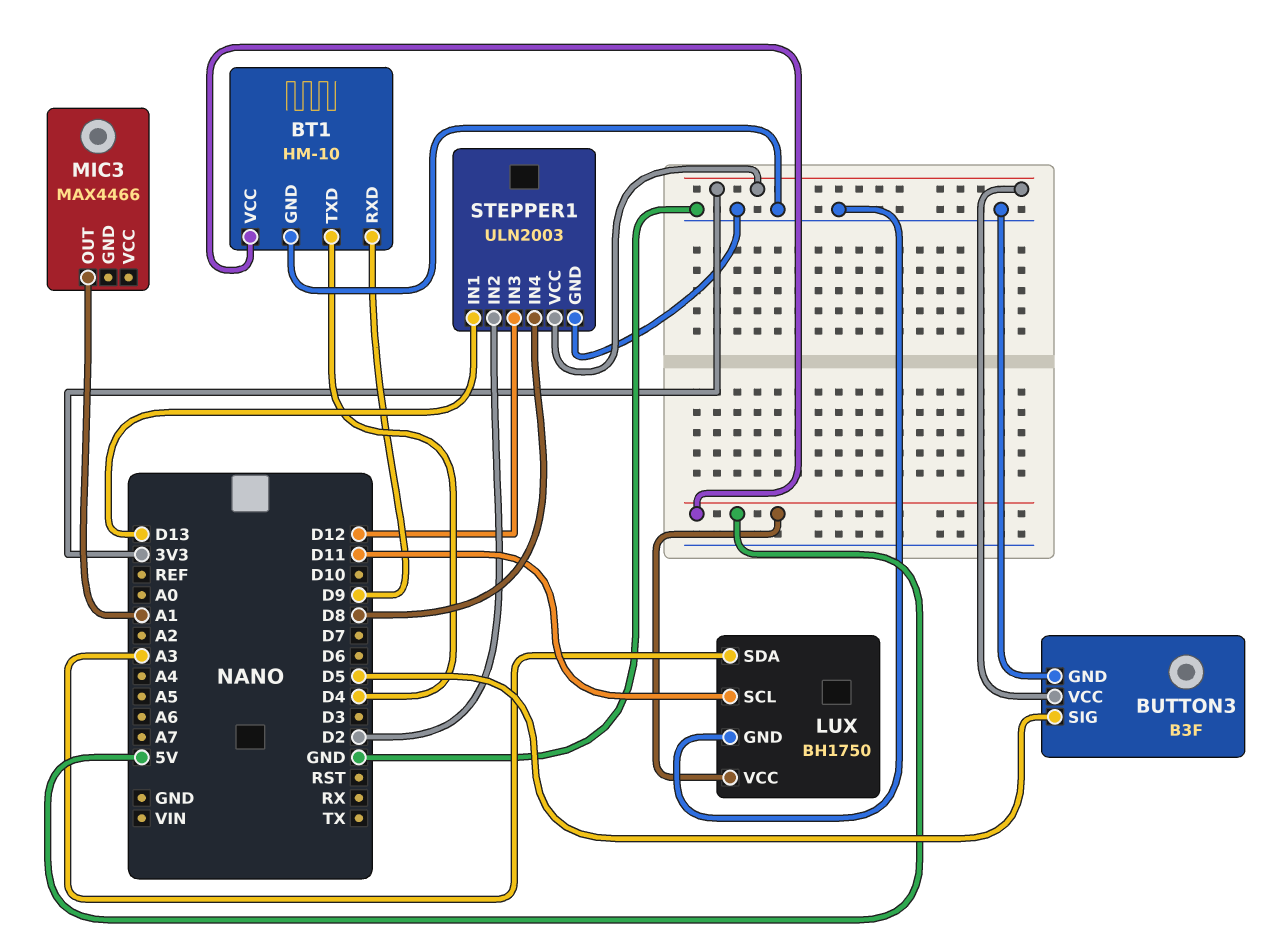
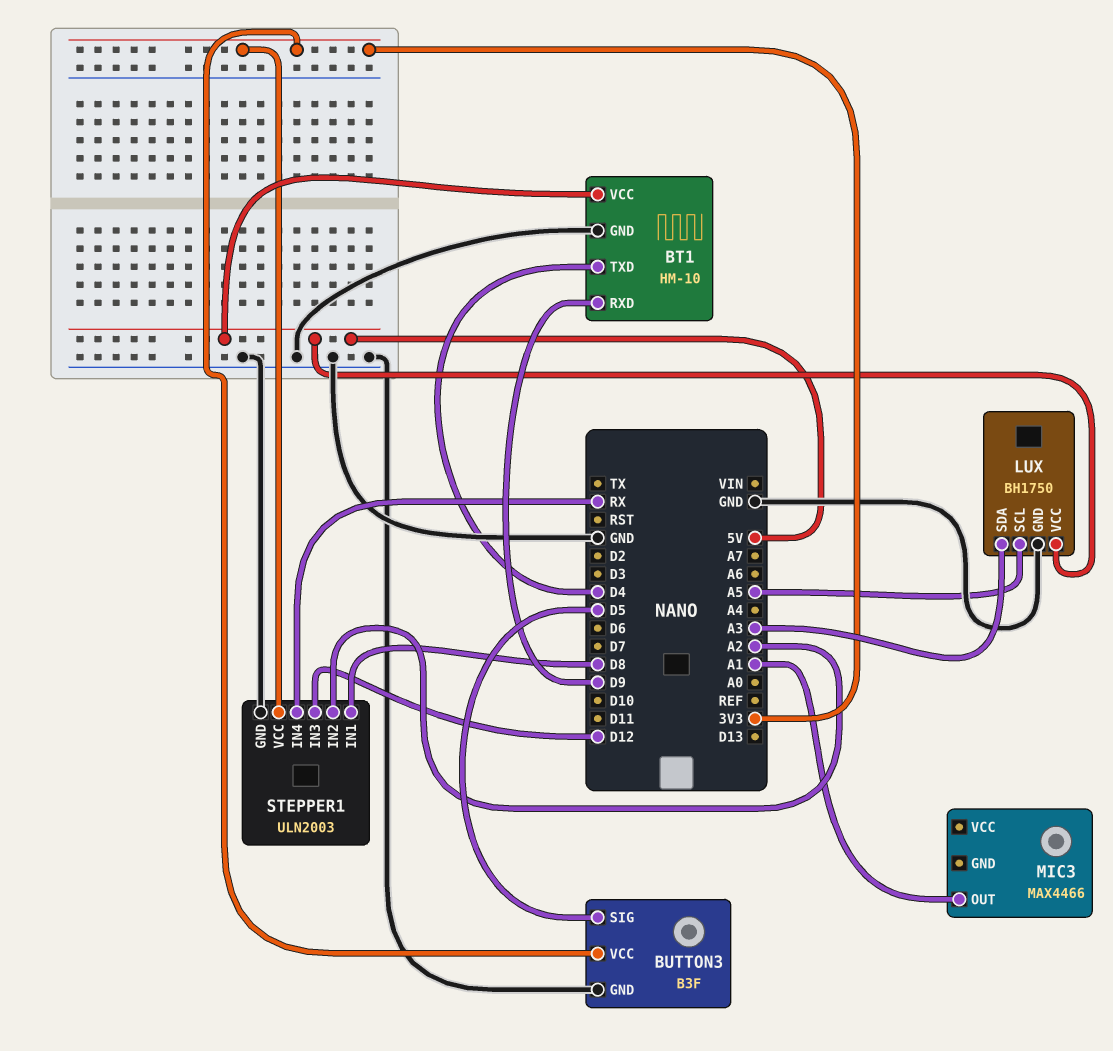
LUX pin SCL: D11 -> A5
STEPPER1 pin IN1: D13 -> D8
STEPPER1 pin IN2: D2 -> A2
STEPPER1 pin IN4: D8 -> RX

